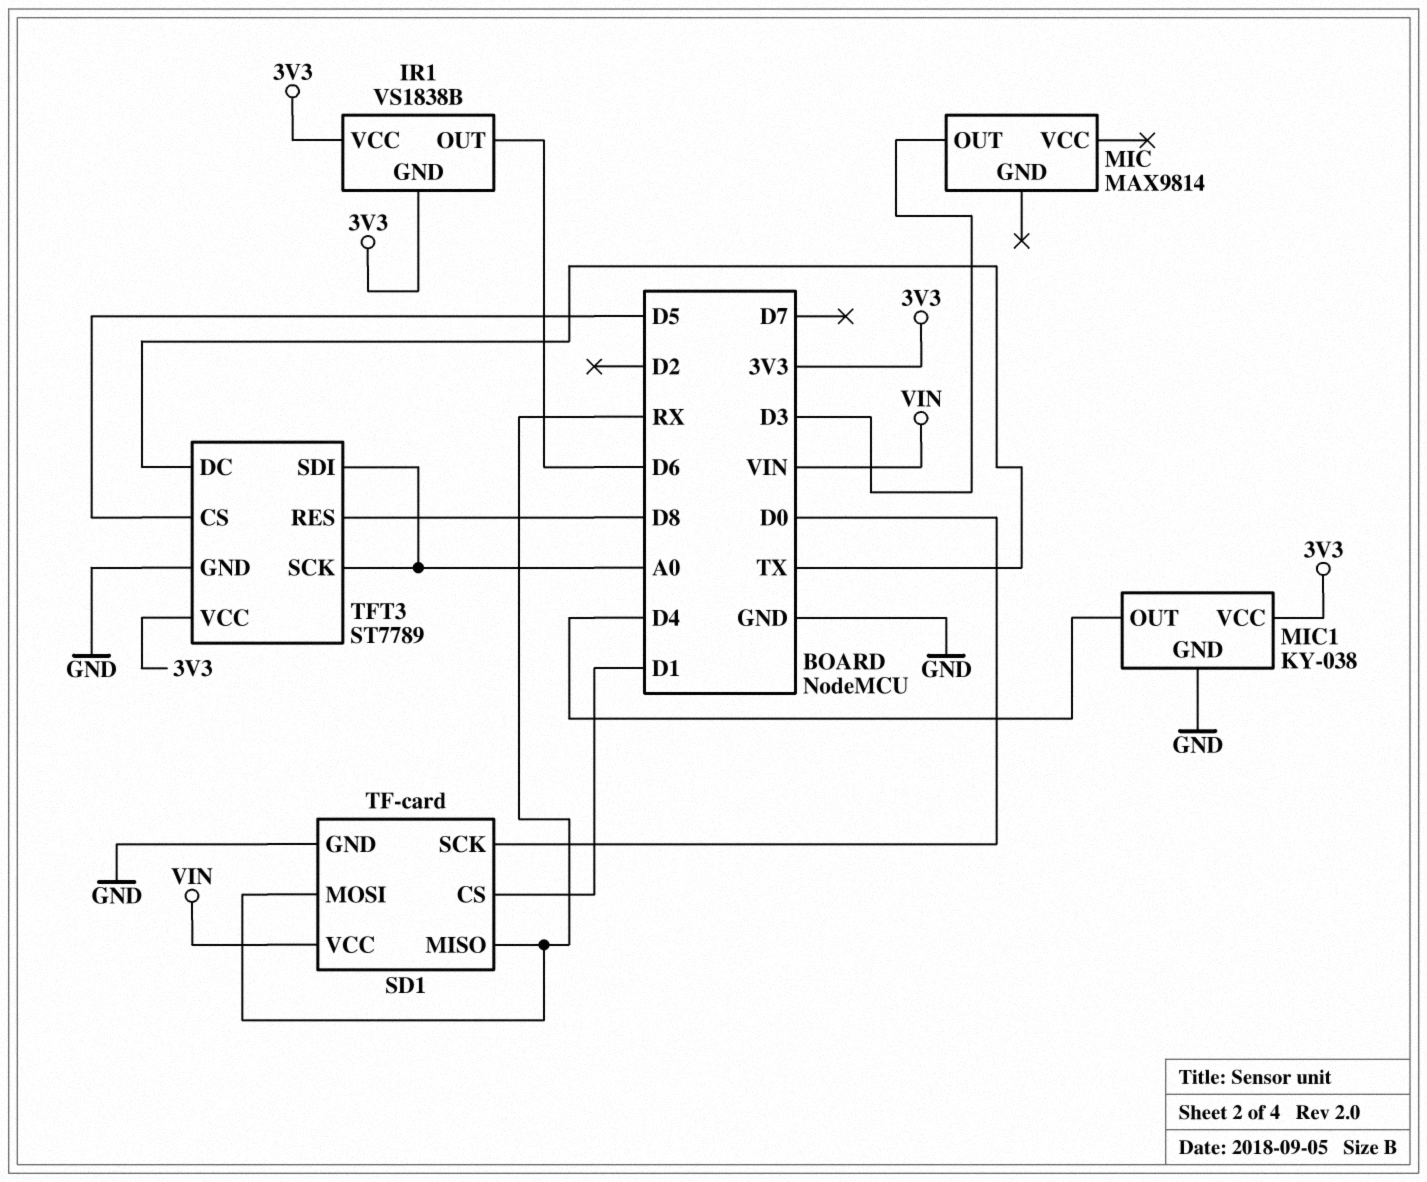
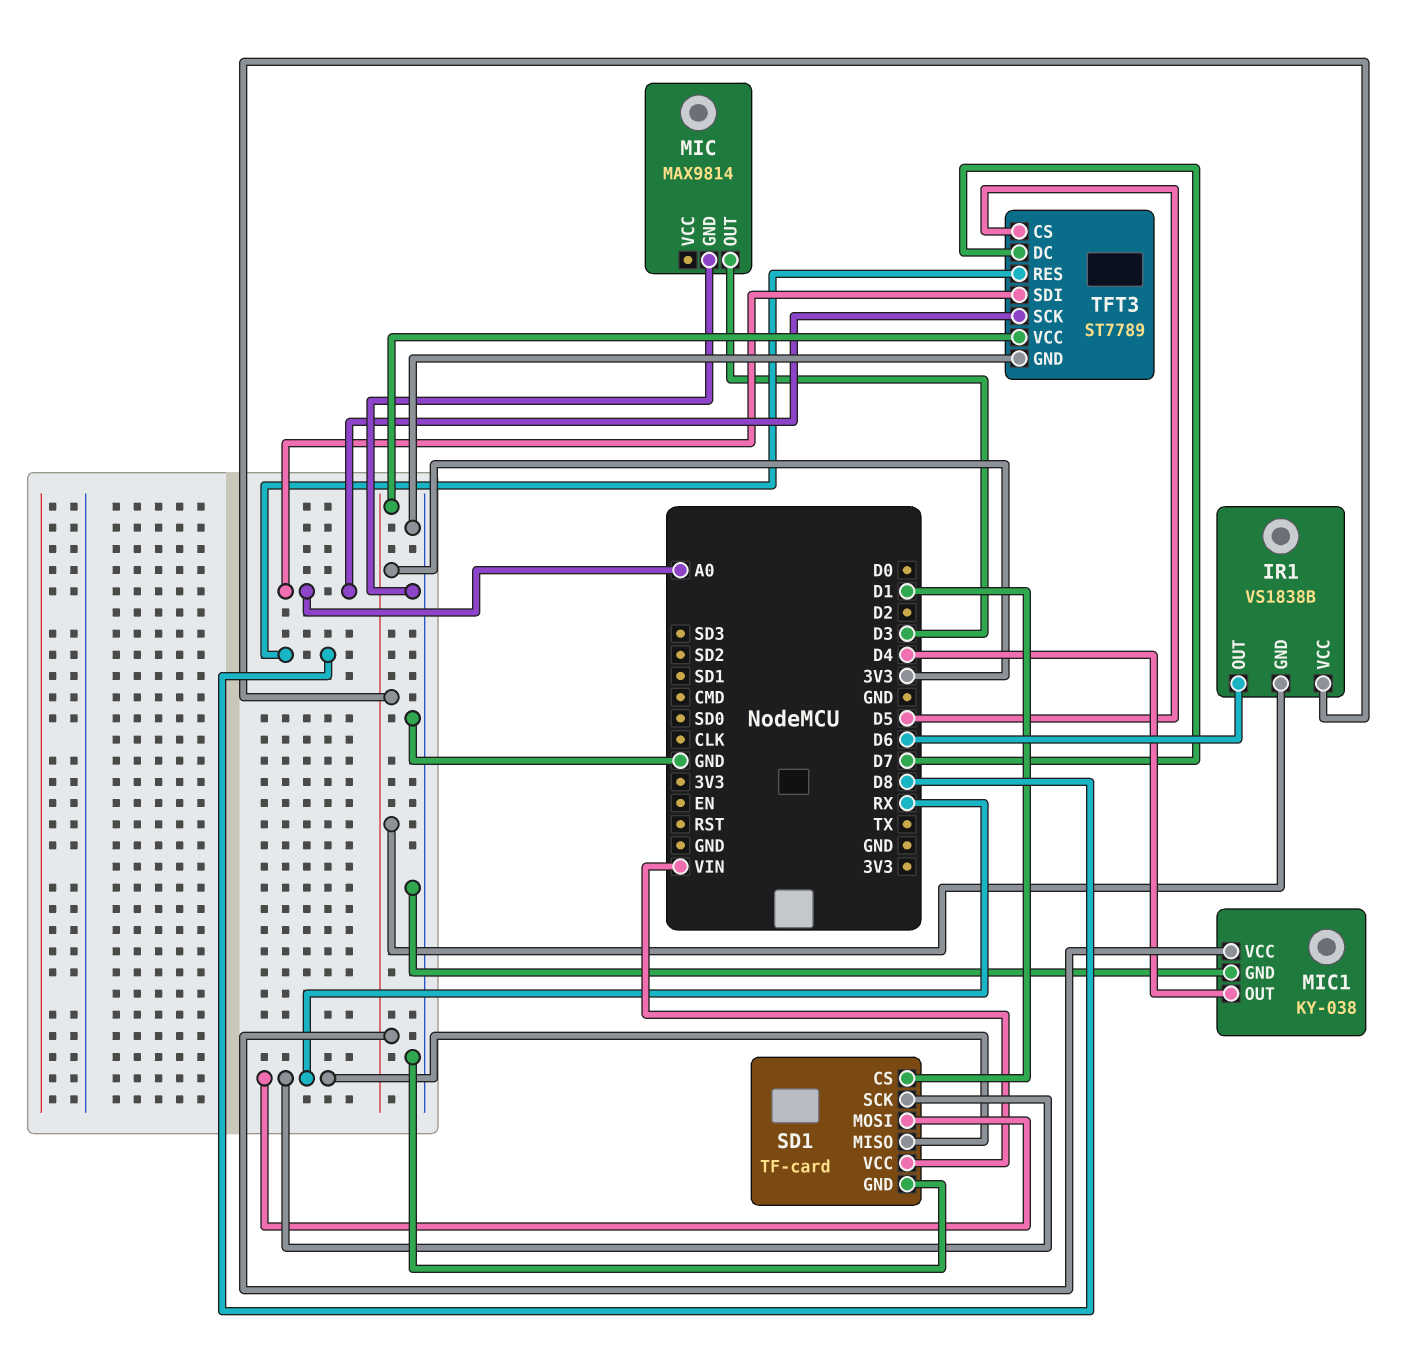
MIC pin GND: none -> GND
SD1 pin SCK: D0 -> RX
TFT3 pin DC: TX -> D7

